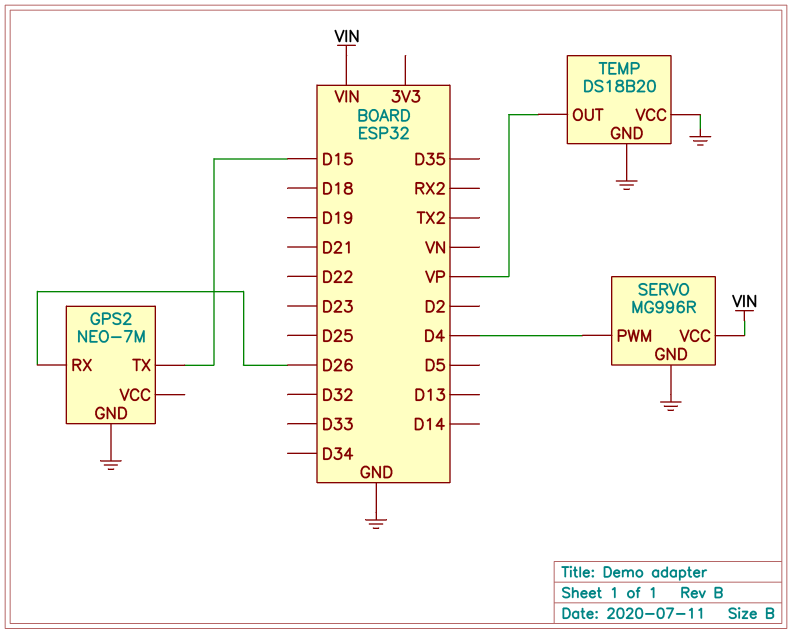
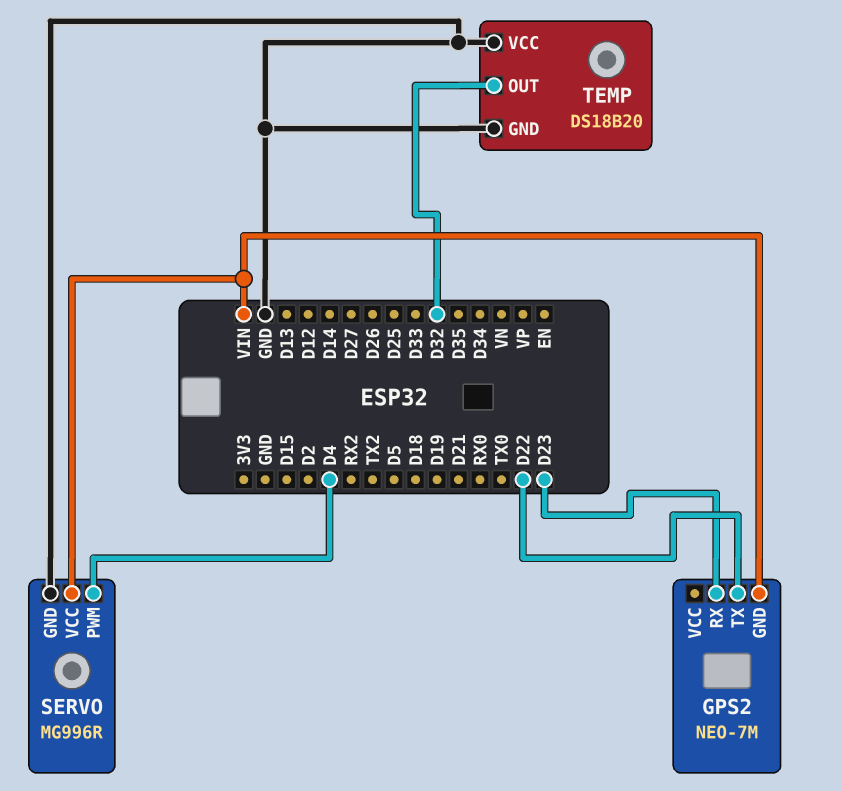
GPS2 pin GND: GND -> VIN
GPS2 pin RX: D26 -> D23
GPS2 pin TX: D15 -> D22
TEMP pin OUT: VP -> D32

